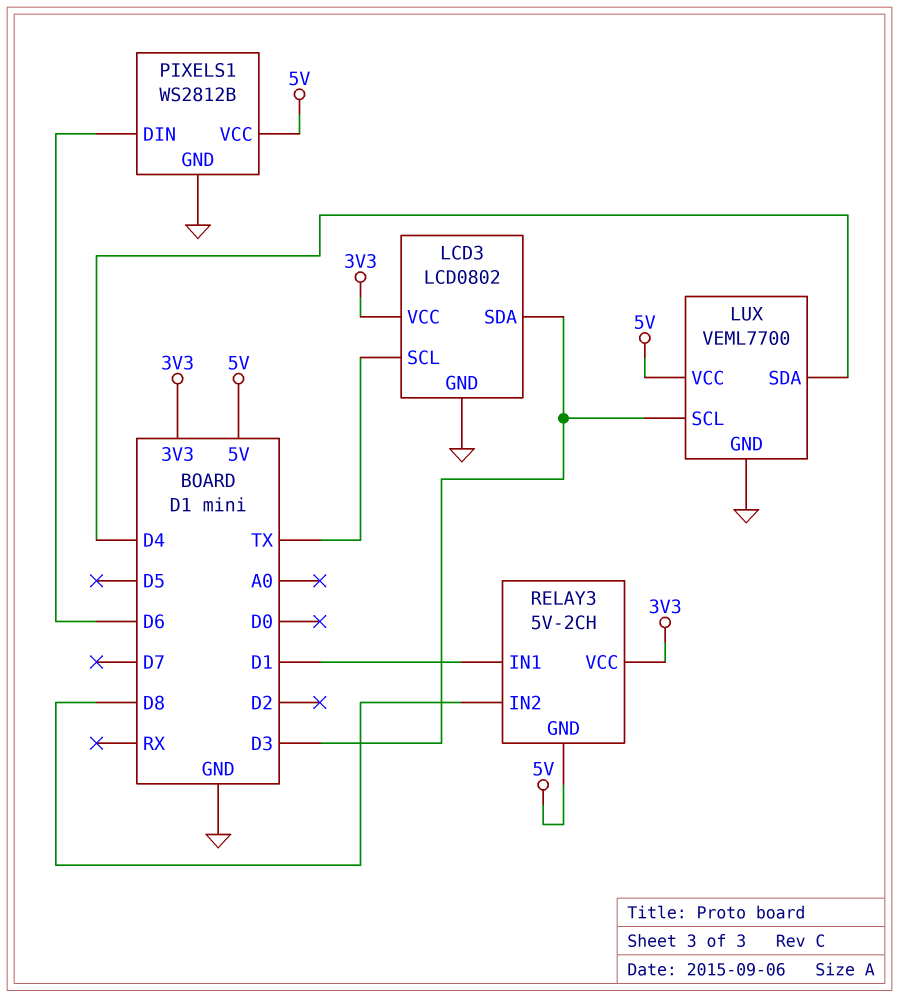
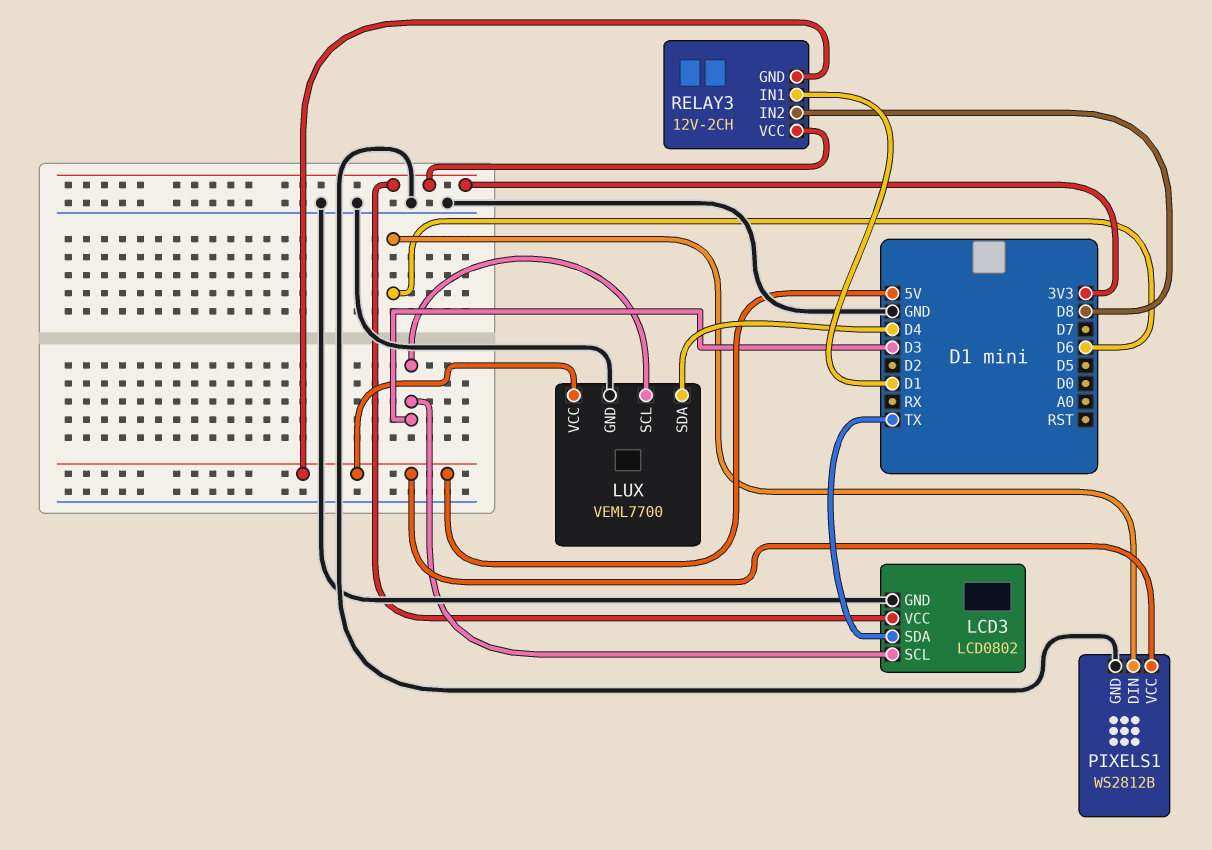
LCD3 pin SCL: TX -> D3
LCD3 pin SDA: D3 -> TX
RELAY3: 5V-2CH -> 12V-2CH

